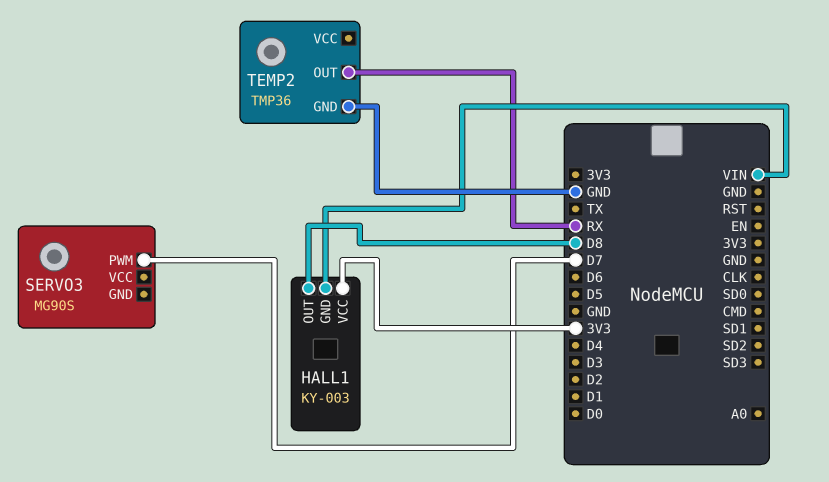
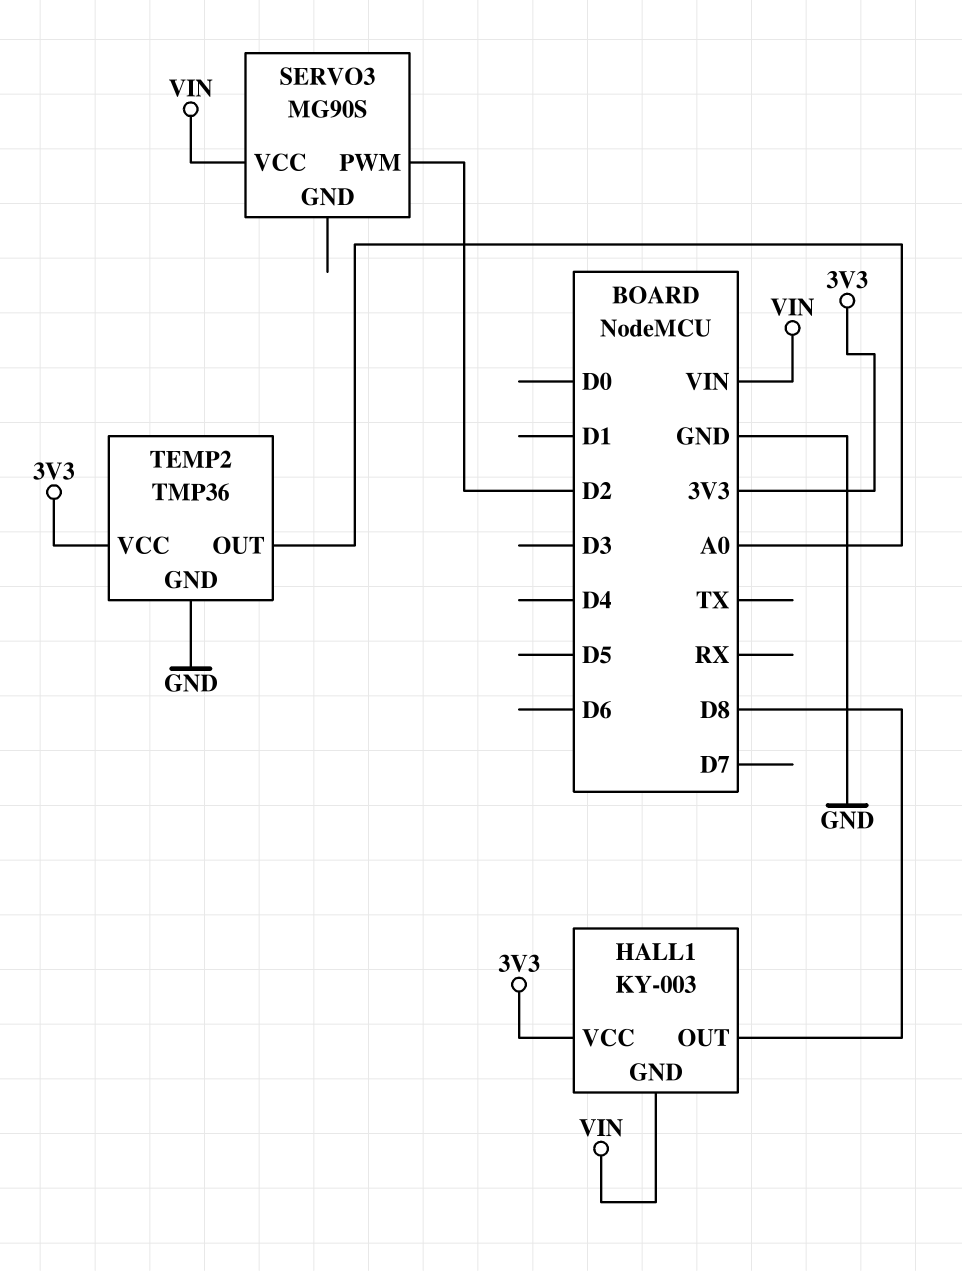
SERVO3 pin PWM: D7 -> D2
SERVO3 pin VCC: none -> VIN
TEMP2 pin OUT: RX -> A0
TEMP2 pin VCC: none -> 3V3

